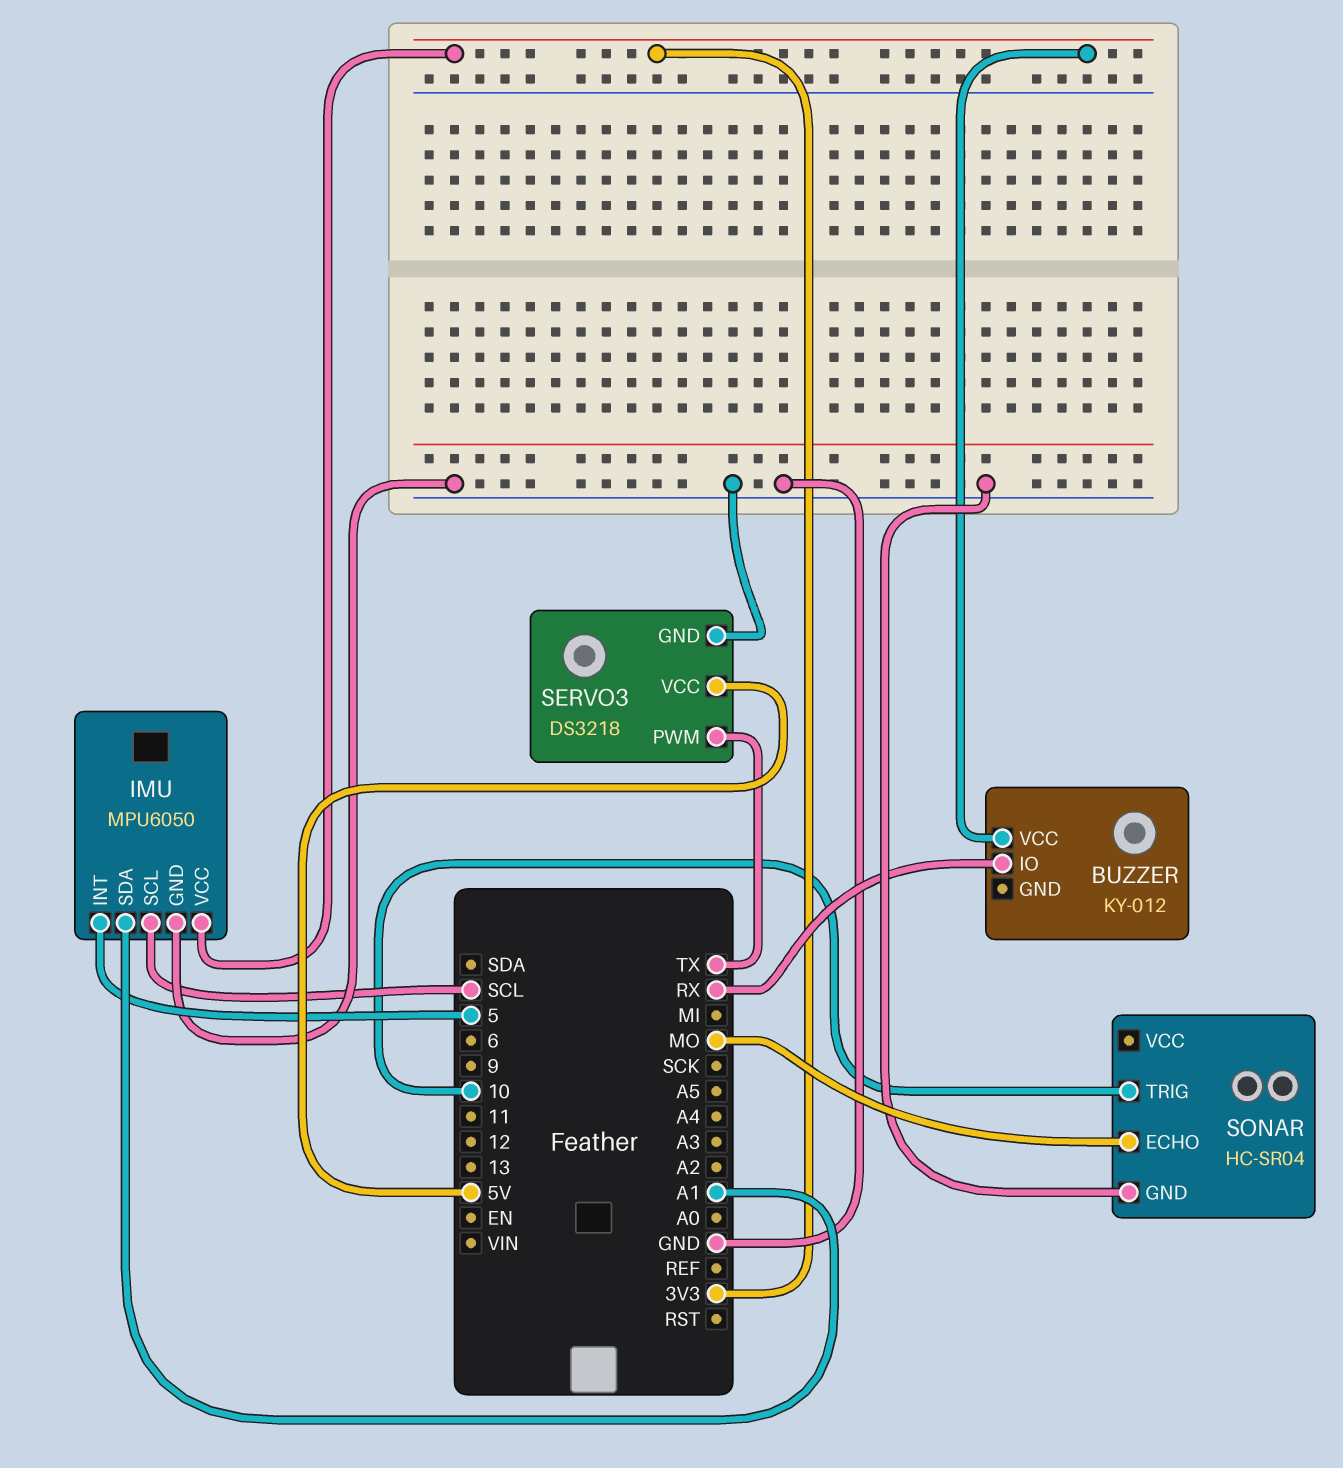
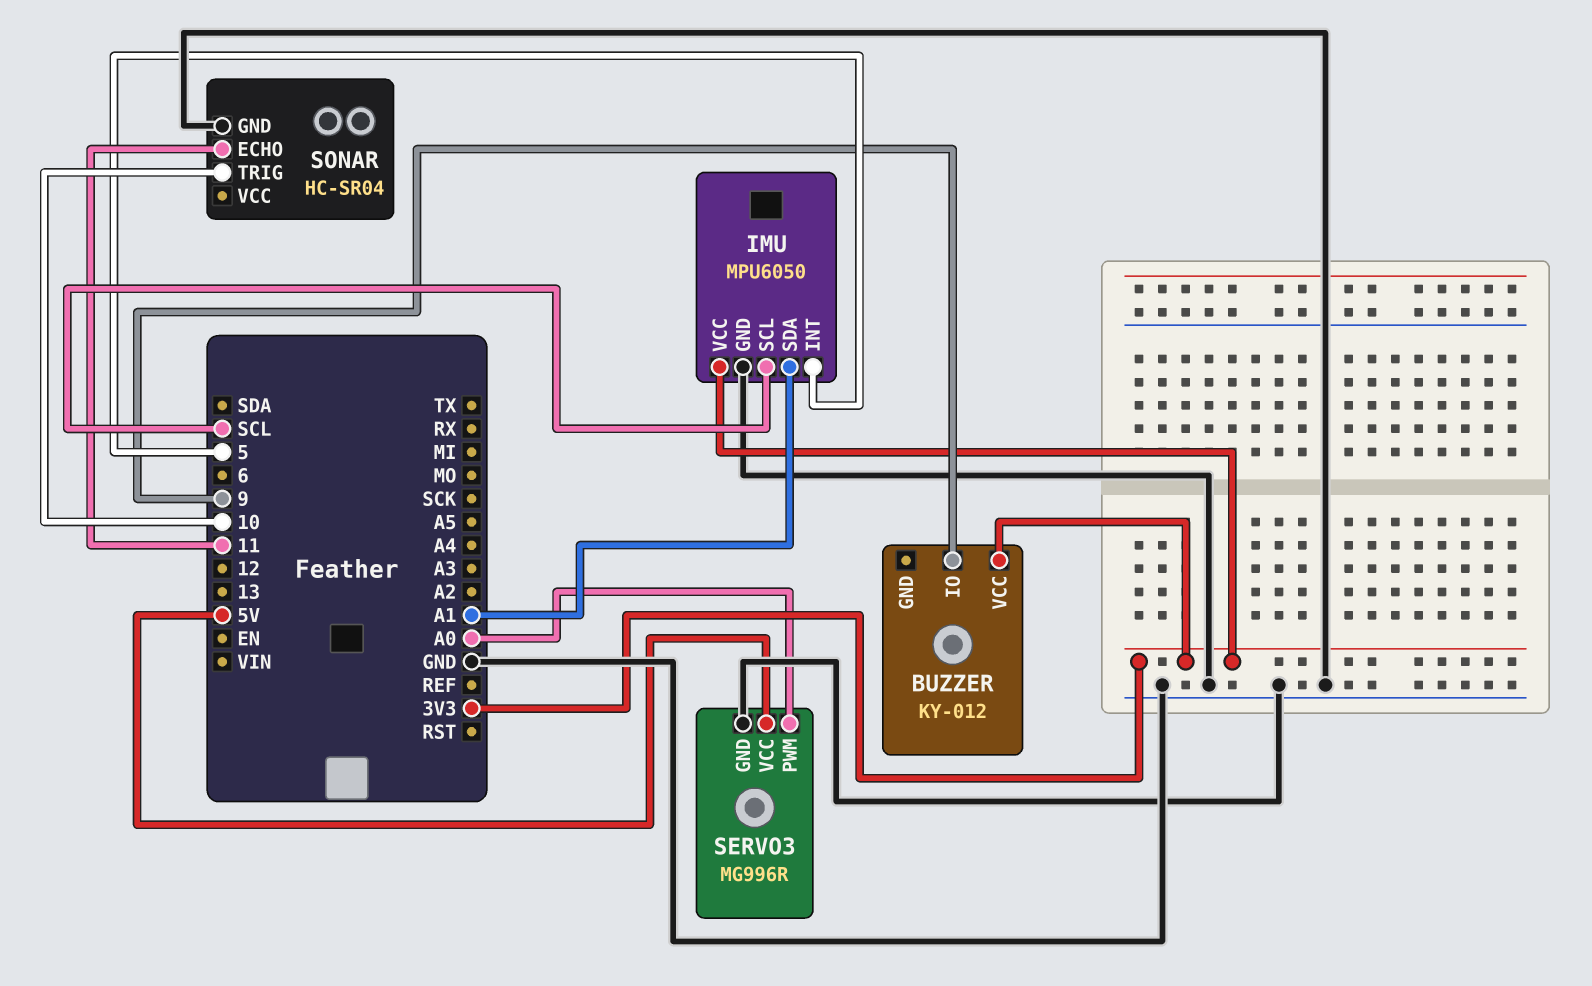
BUZZER pin IO: RX -> 9
SERVO3: DS3218 -> MG996R
SERVO3 pin PWM: TX -> A0
SONAR pin ECHO: MO -> 11

